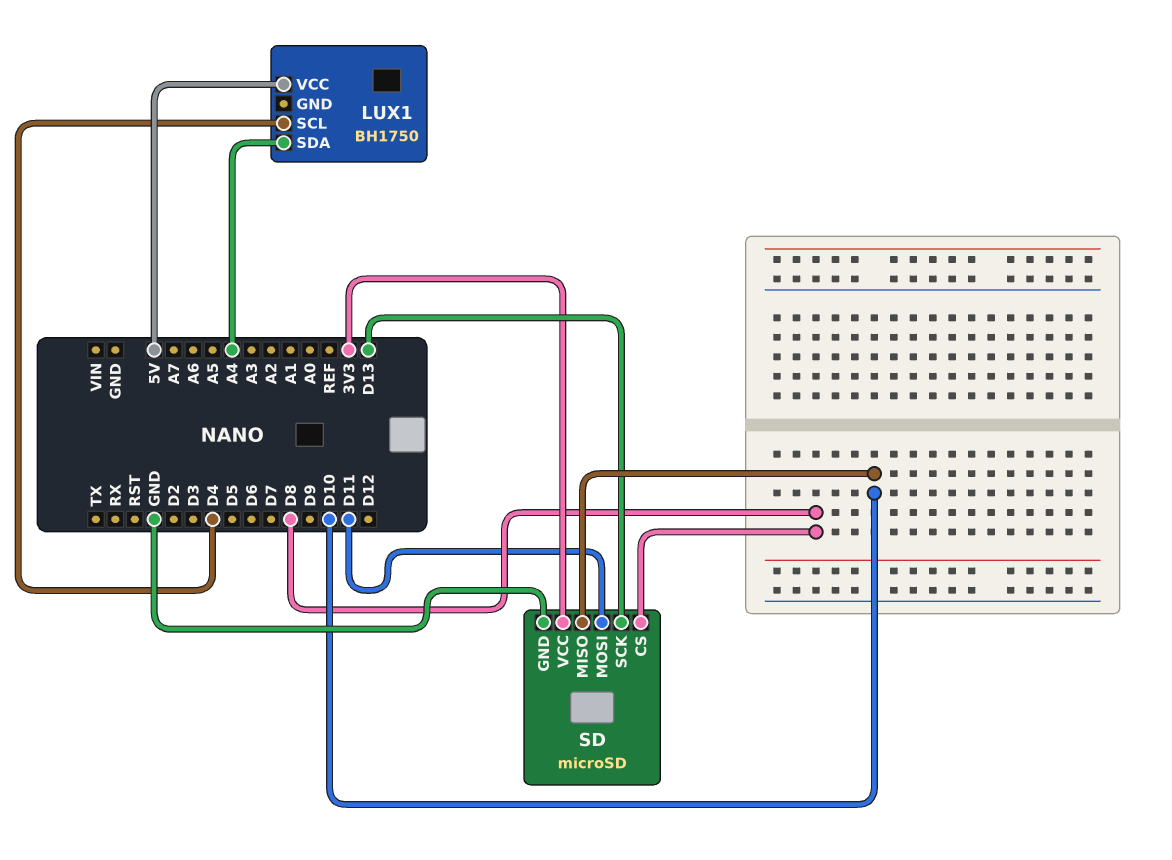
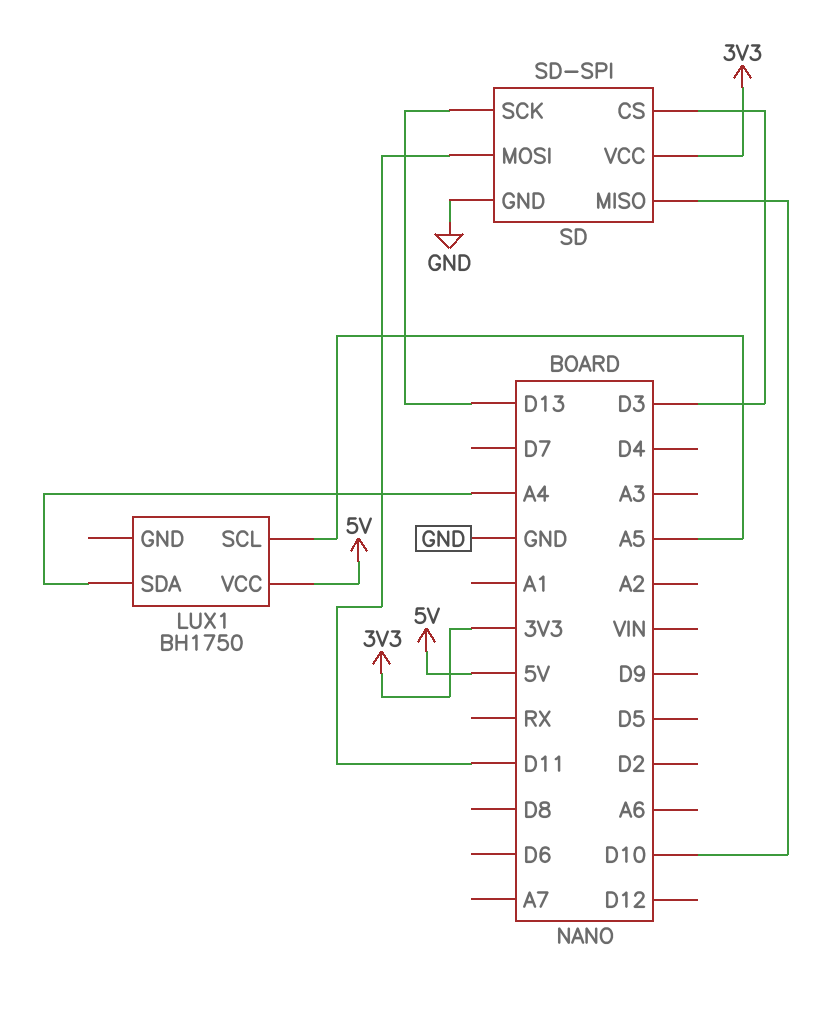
LUX1 pin SCL: D4 -> A5
SD: microSD -> SD-SPI
SD pin CS: D8 -> D3

